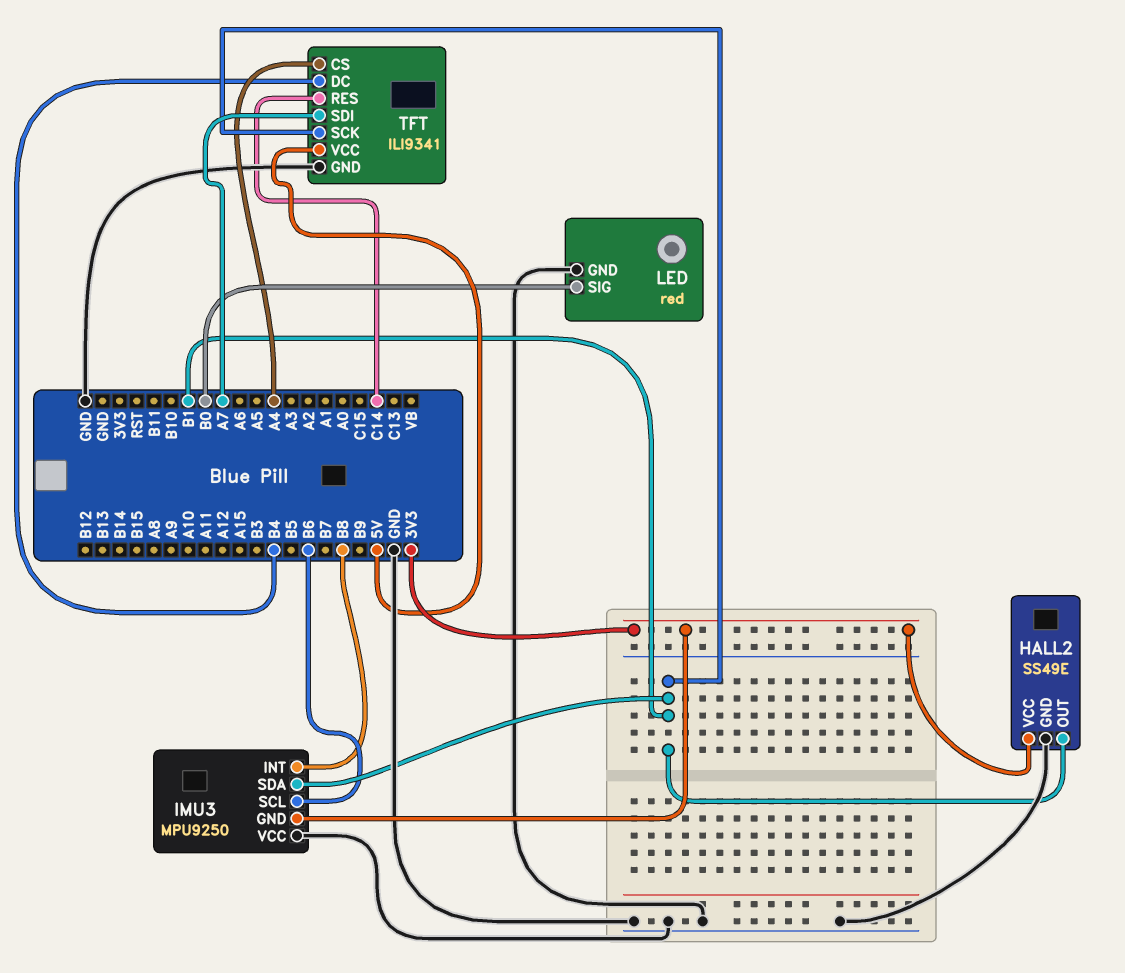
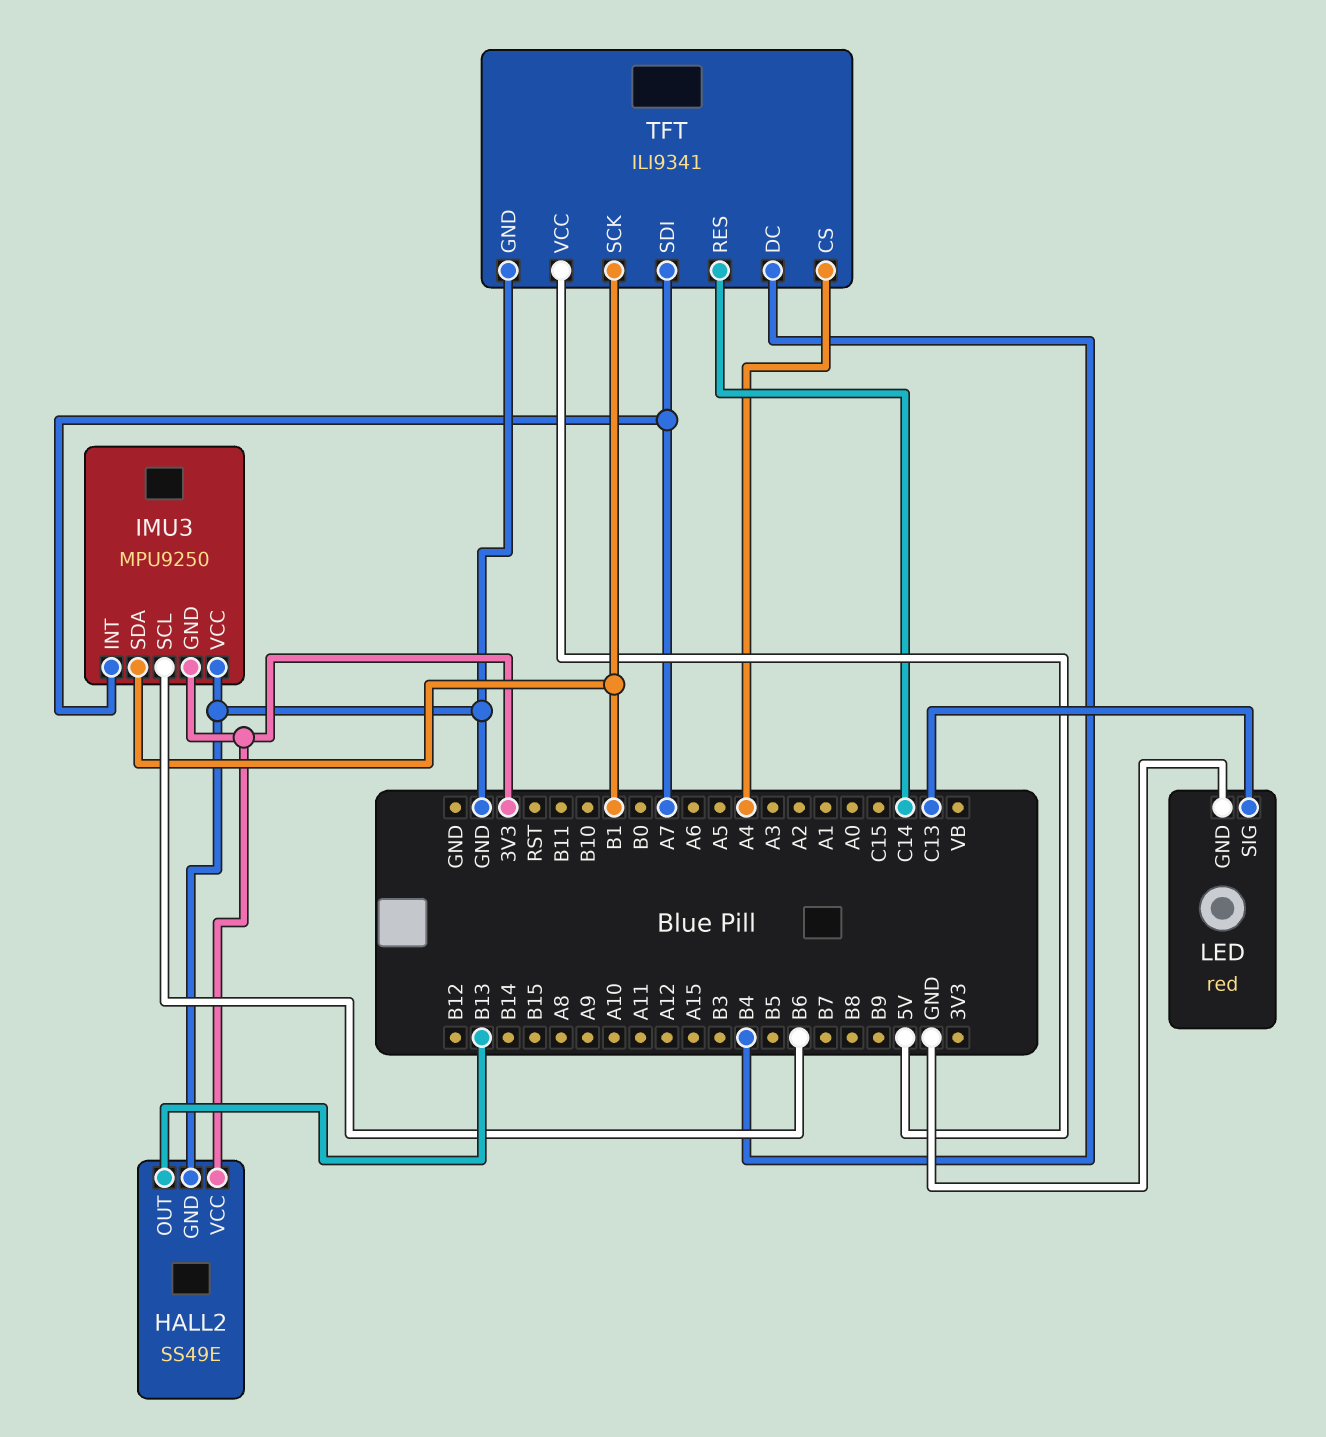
HALL2 pin OUT: B1 -> B13
IMU3 pin INT: B8 -> A7
LED pin SIG: B0 -> C13

